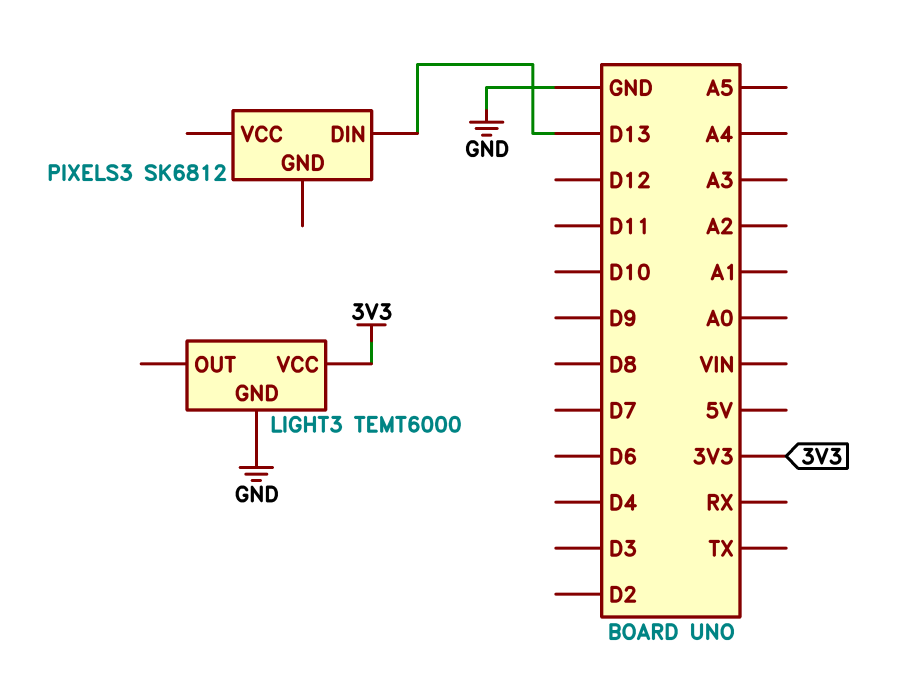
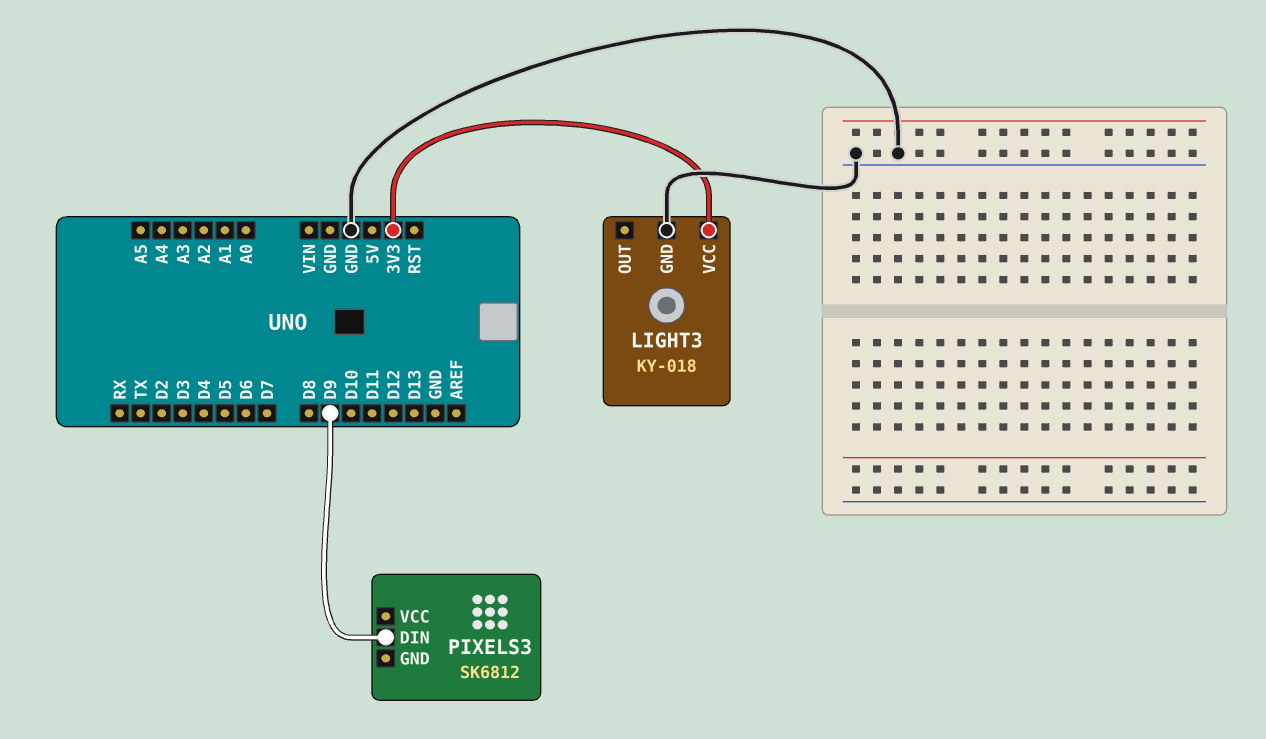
LIGHT3: TEMT6000 -> KY-018
PIXELS3 pin DIN: D13 -> D9

